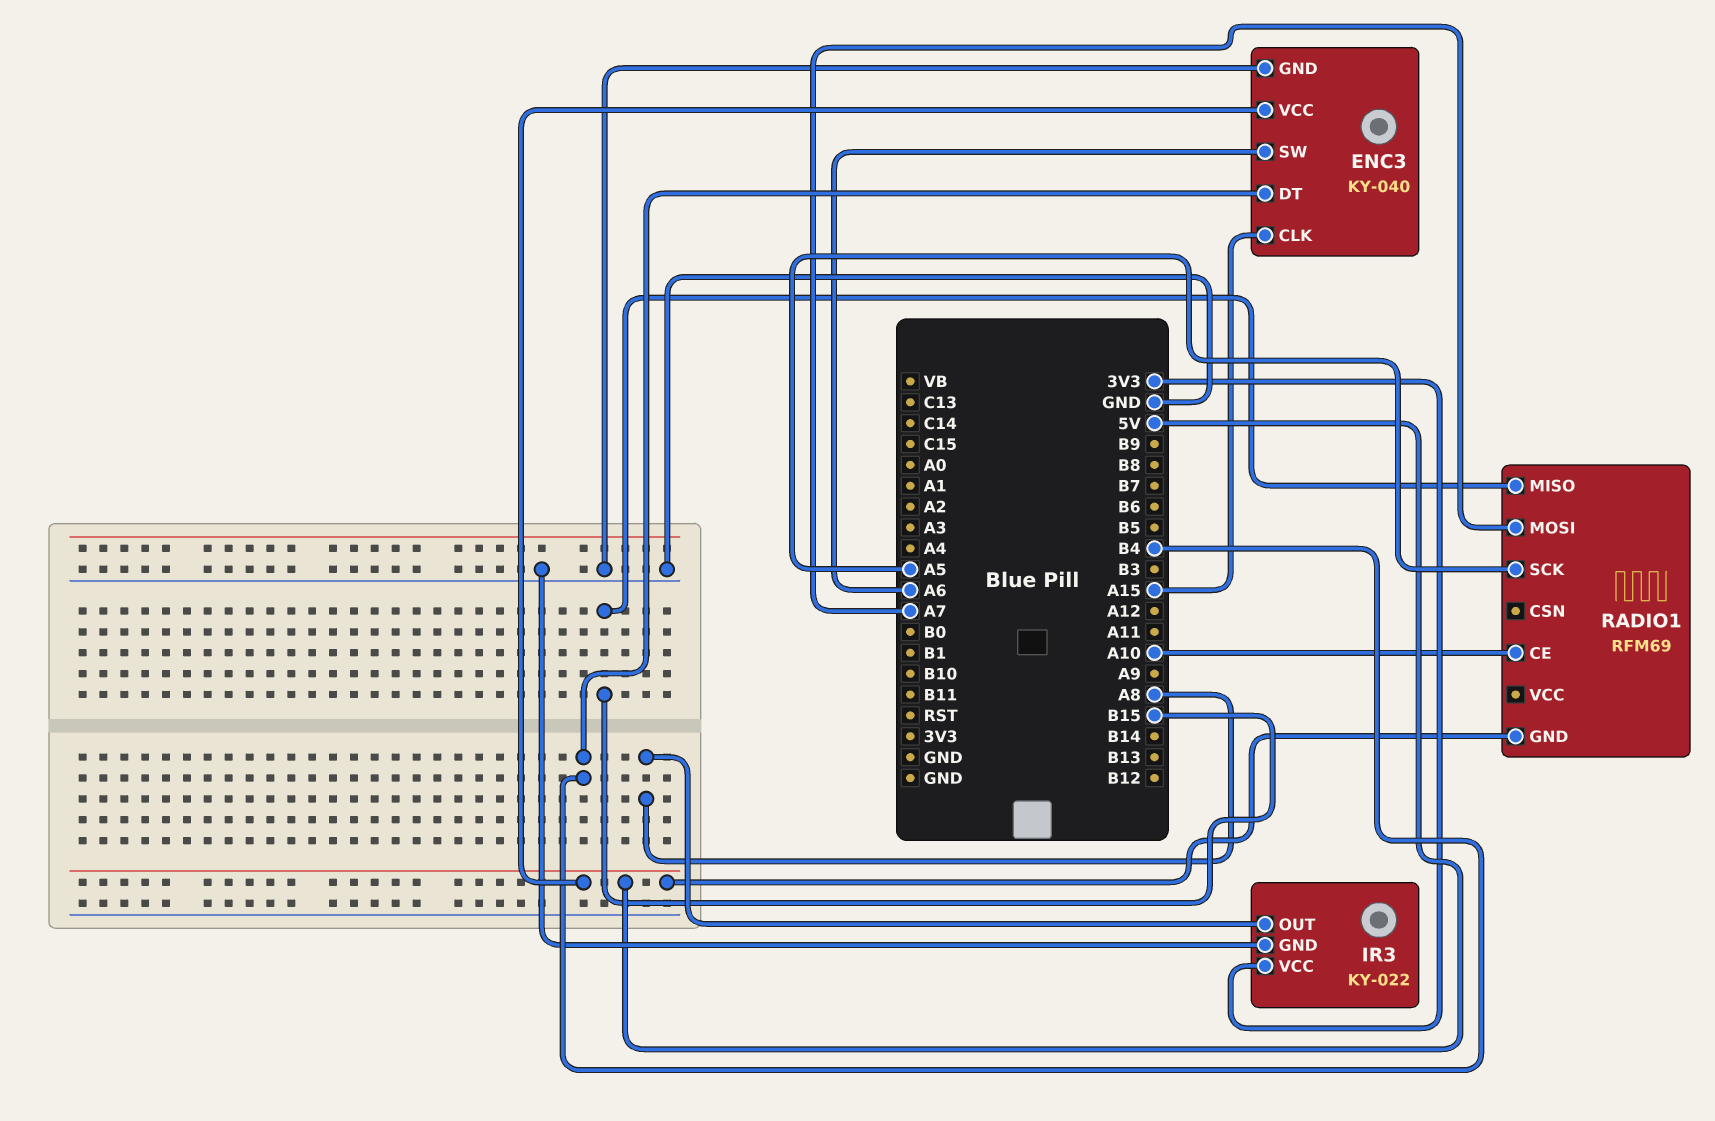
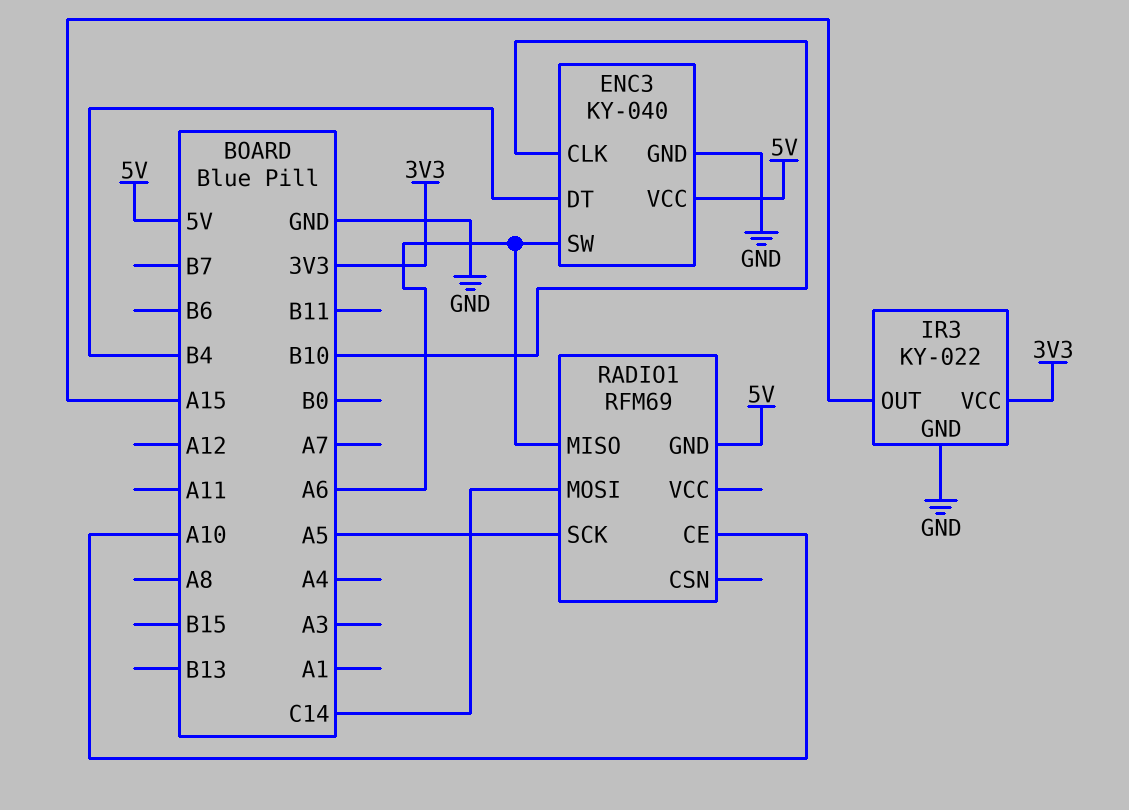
ENC3 pin CLK: A15 -> B10
IR3 pin OUT: A8 -> A15
RADIO1 pin MISO: B15 -> A6
RADIO1 pin MOSI: A7 -> C14

